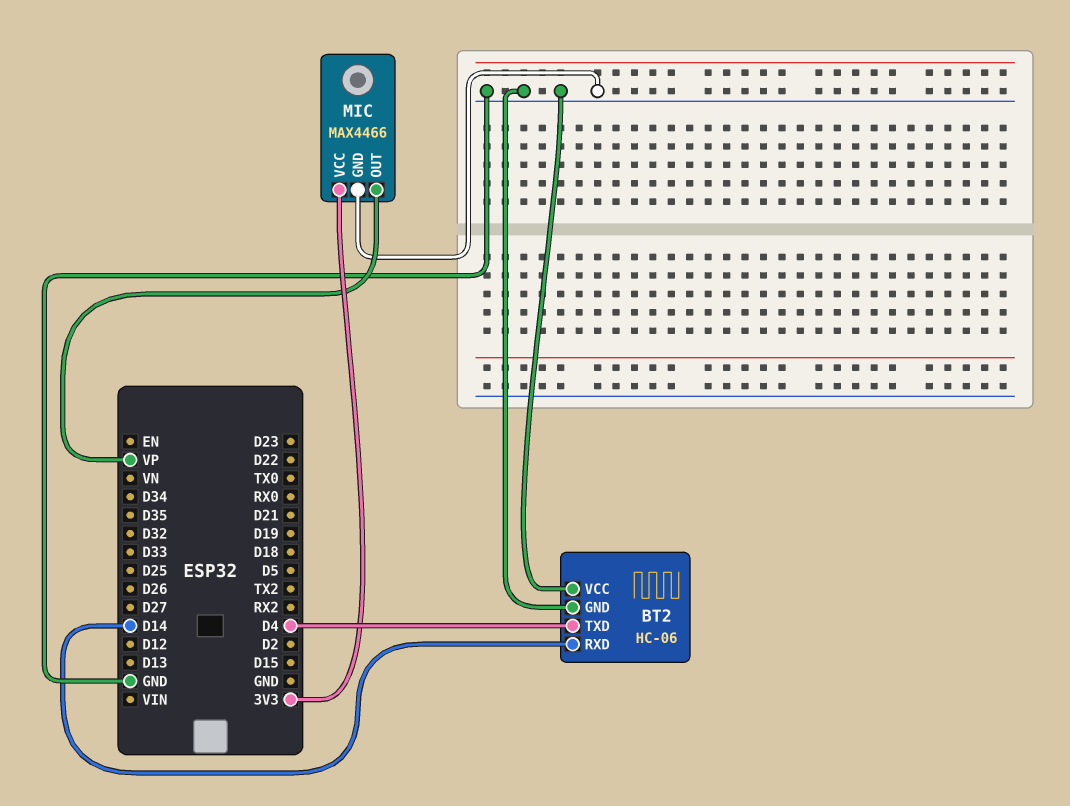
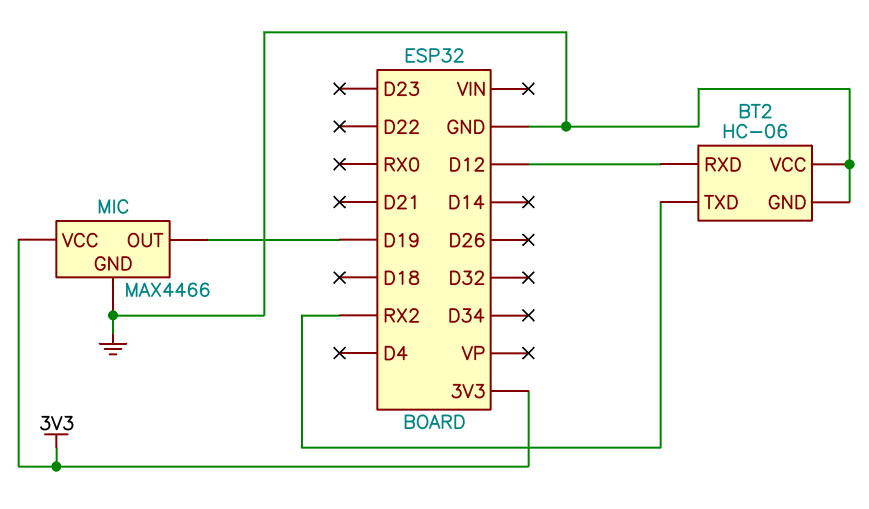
BT2 pin RXD: D14 -> D12
BT2 pin TXD: D4 -> RX2
MIC pin OUT: VP -> D19

